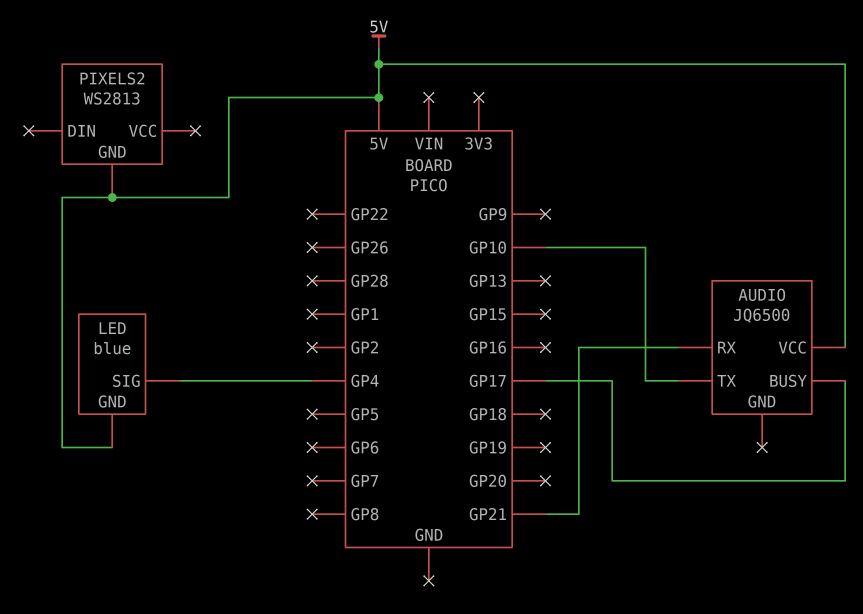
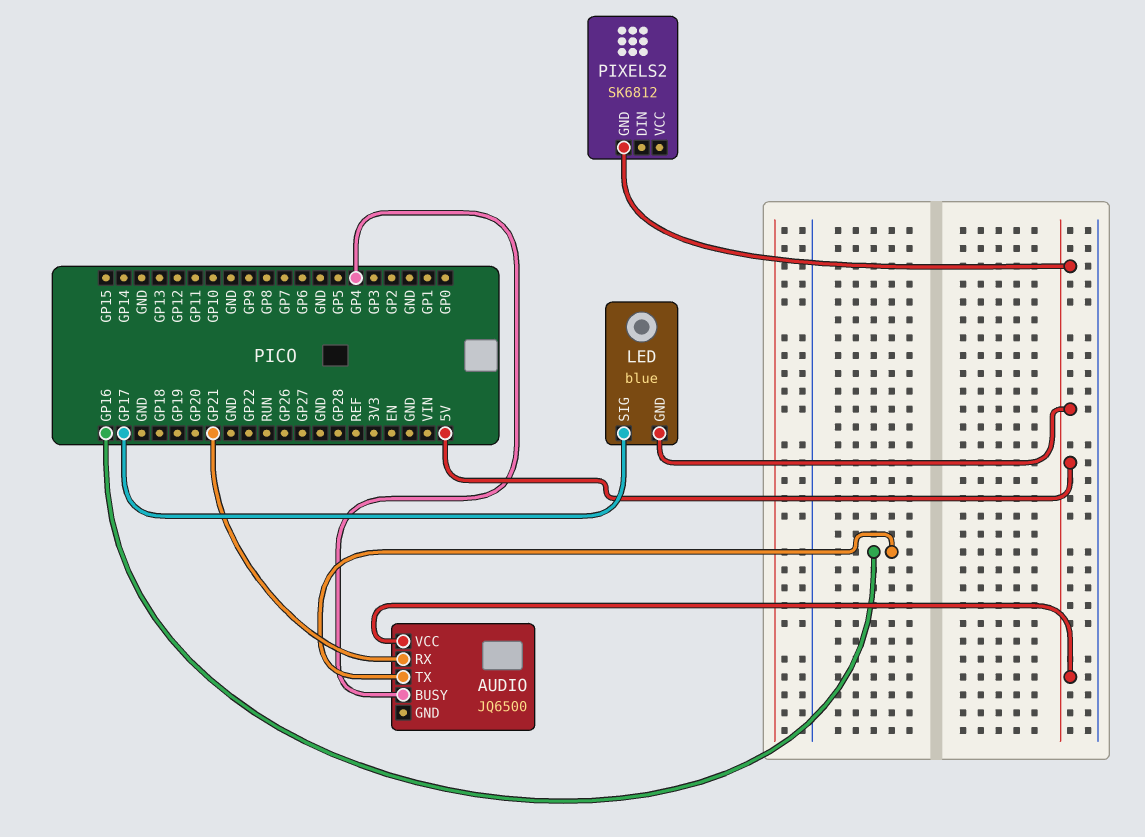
AUDIO pin BUSY: GP17 -> GP4
AUDIO pin TX: GP10 -> GP16
LED pin SIG: GP4 -> GP17
PIXELS2: WS2813 -> SK6812

